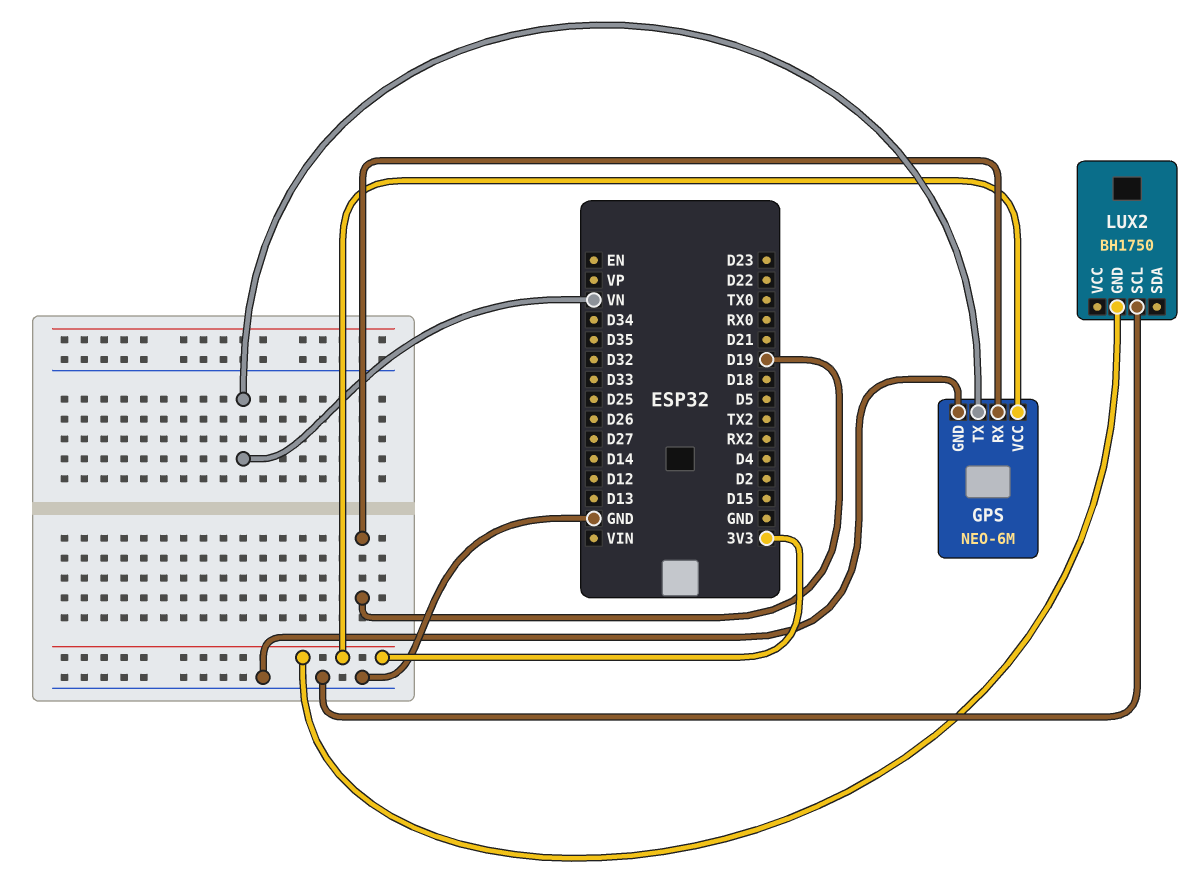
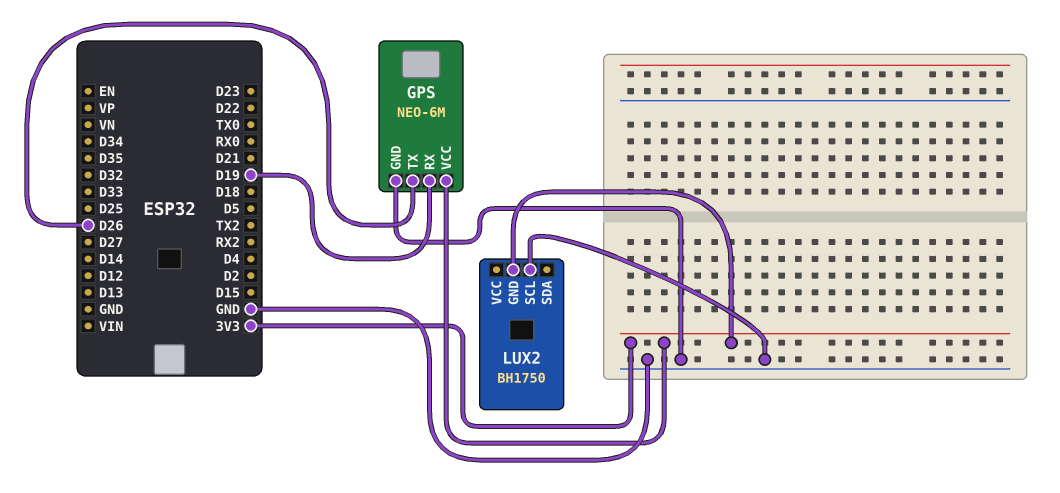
GPS pin TX: VN -> D26

